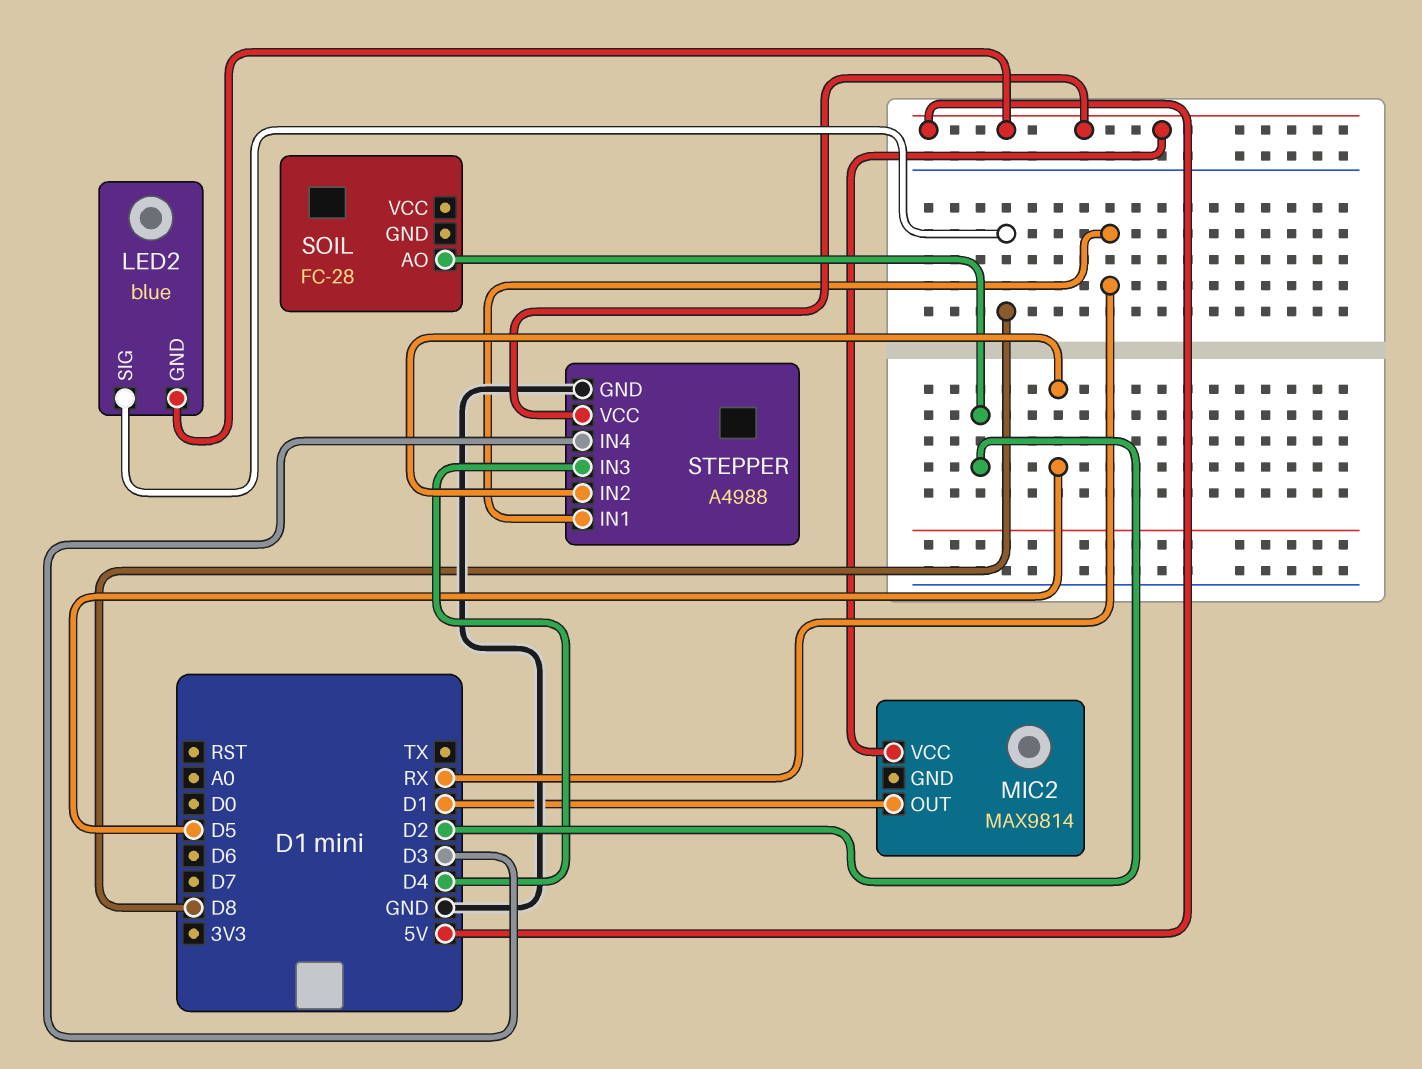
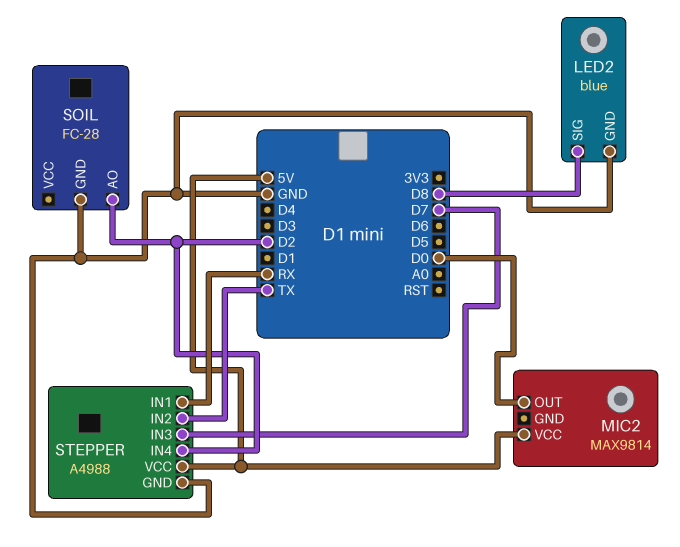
LED2 pin GND: 5V -> GND
MIC2 pin OUT: D1 -> D0
SOIL pin GND: none -> GND
STEPPER pin IN2: D5 -> TX
STEPPER pin IN3: D4 -> D7
STEPPER pin IN4: D3 -> D2

